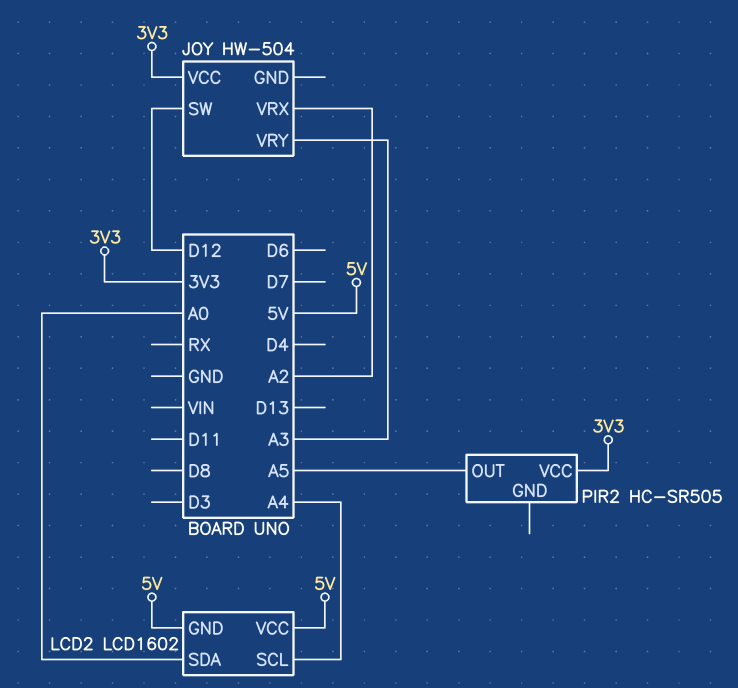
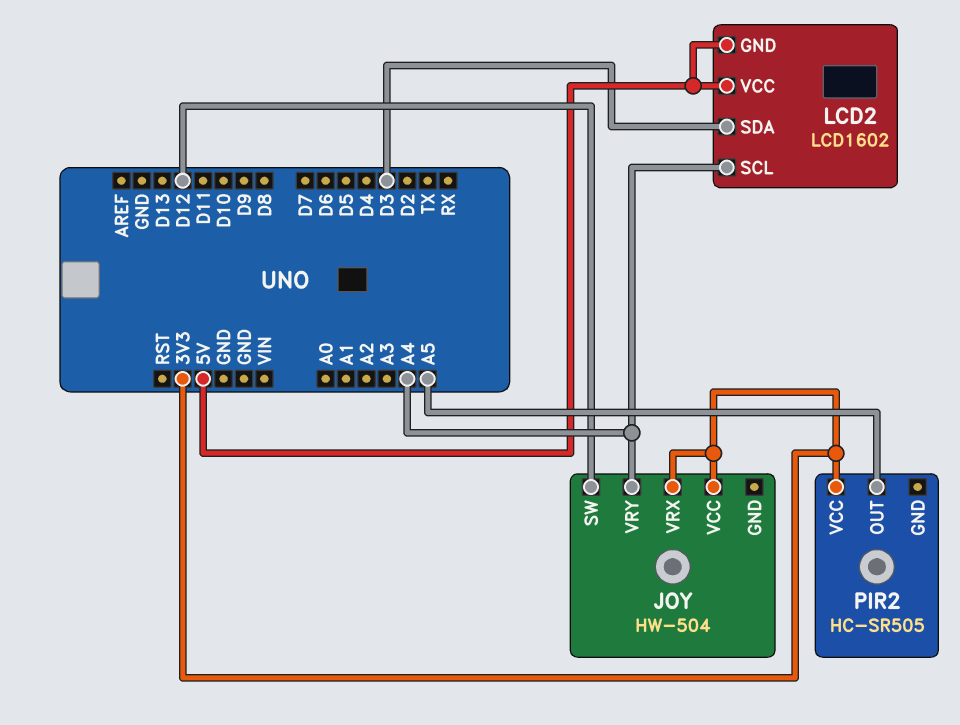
JOY pin VRX: A2 -> 3V3
JOY pin VRY: A3 -> A4
LCD2 pin SDA: A0 -> D3

